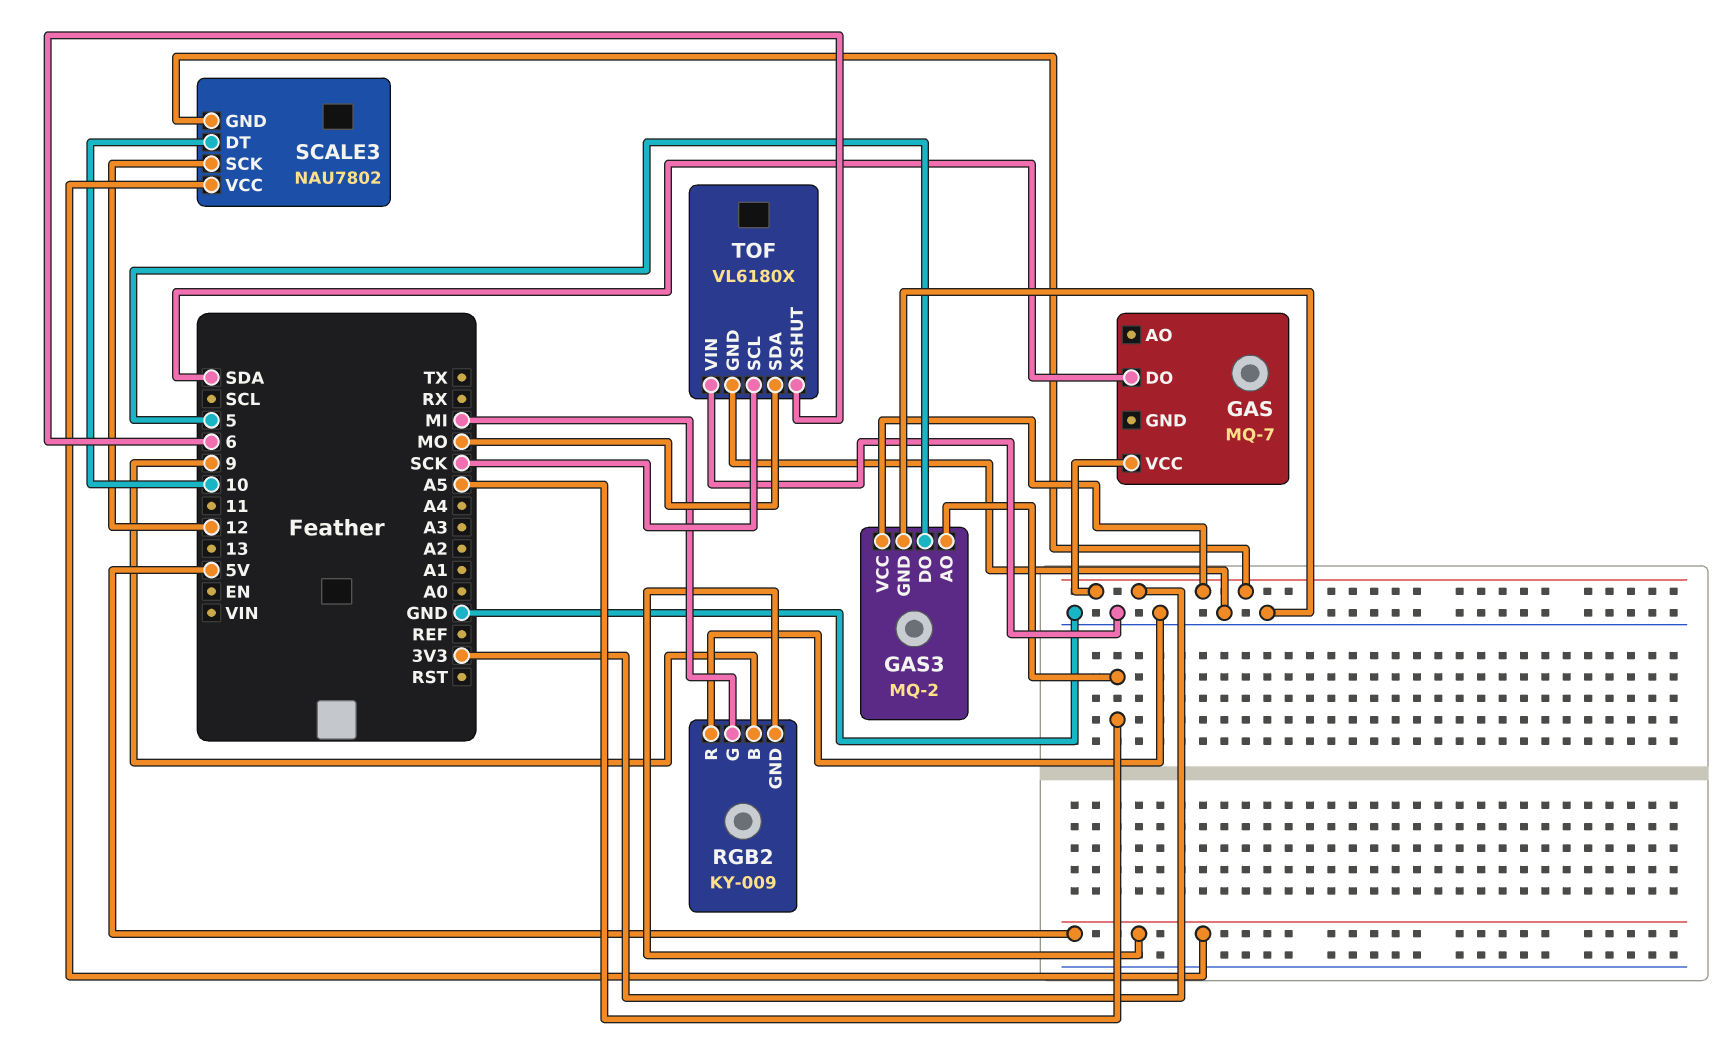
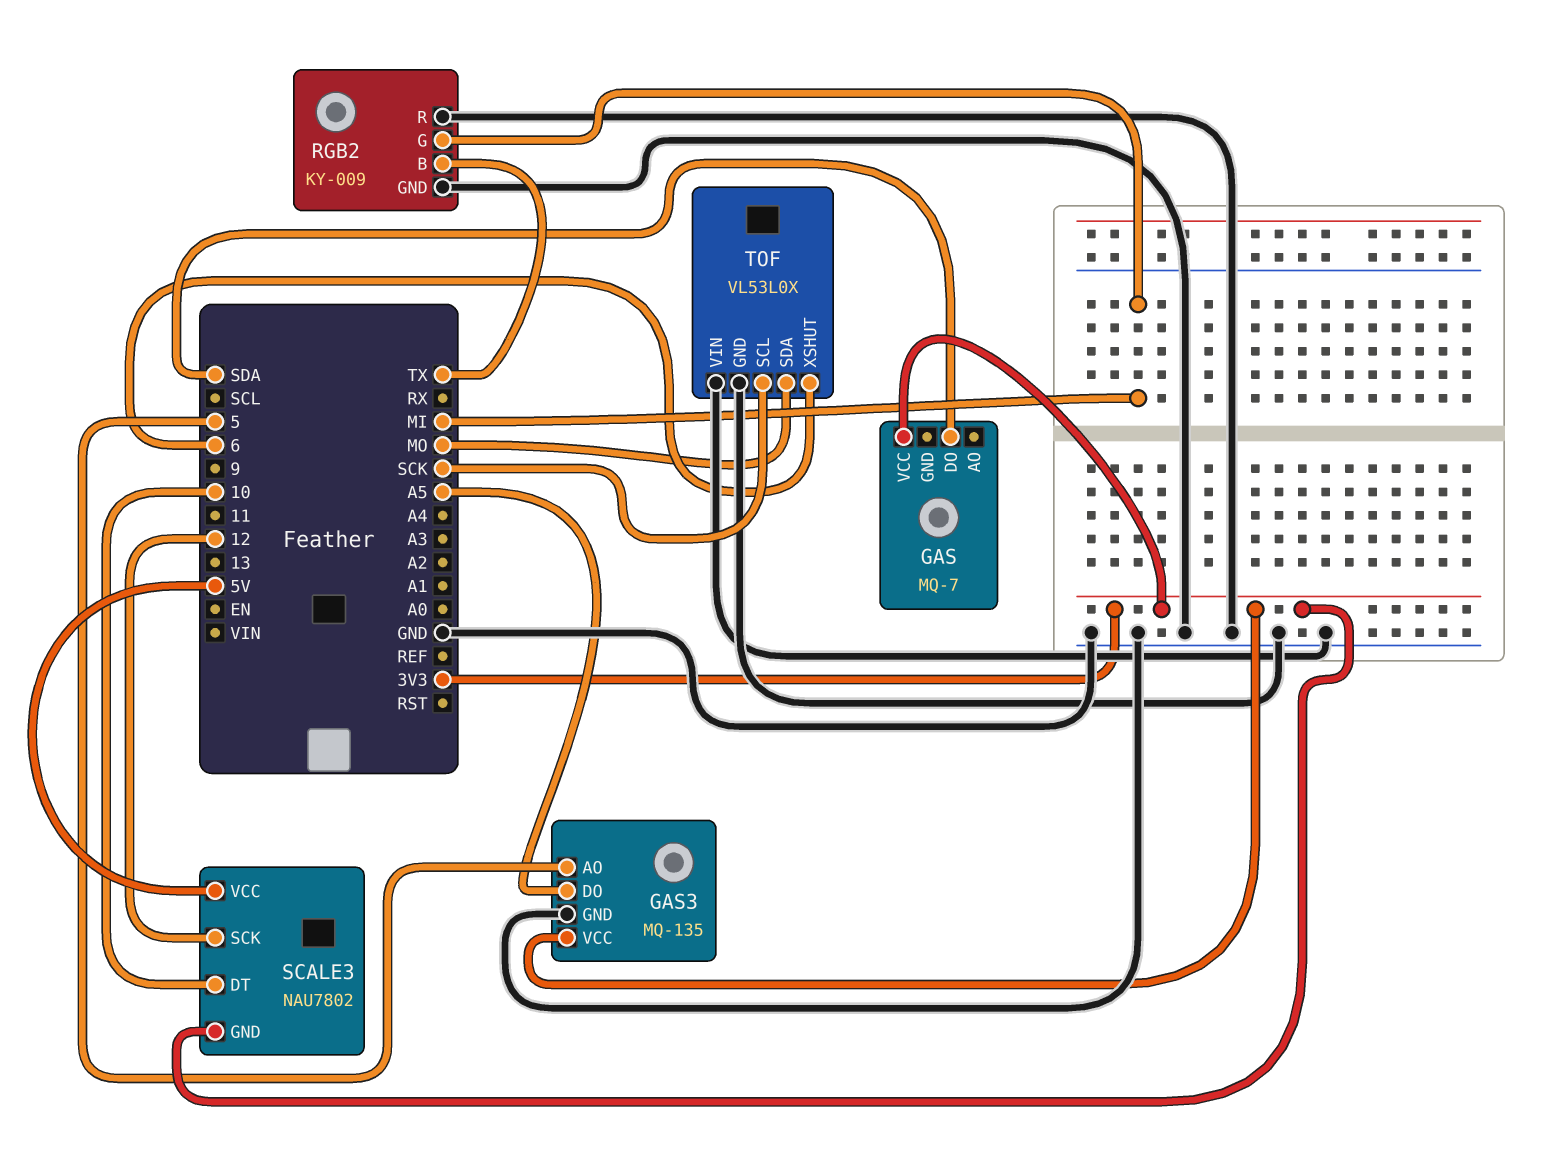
GAS3: MQ-2 -> MQ-135
GAS3 pin AO: A5 -> 5
GAS3 pin DO: 5 -> A5
RGB2 pin B: 9 -> TX
RGB2 pin GND: 5V -> GND
TOF: VL6180X -> VL53L0X

